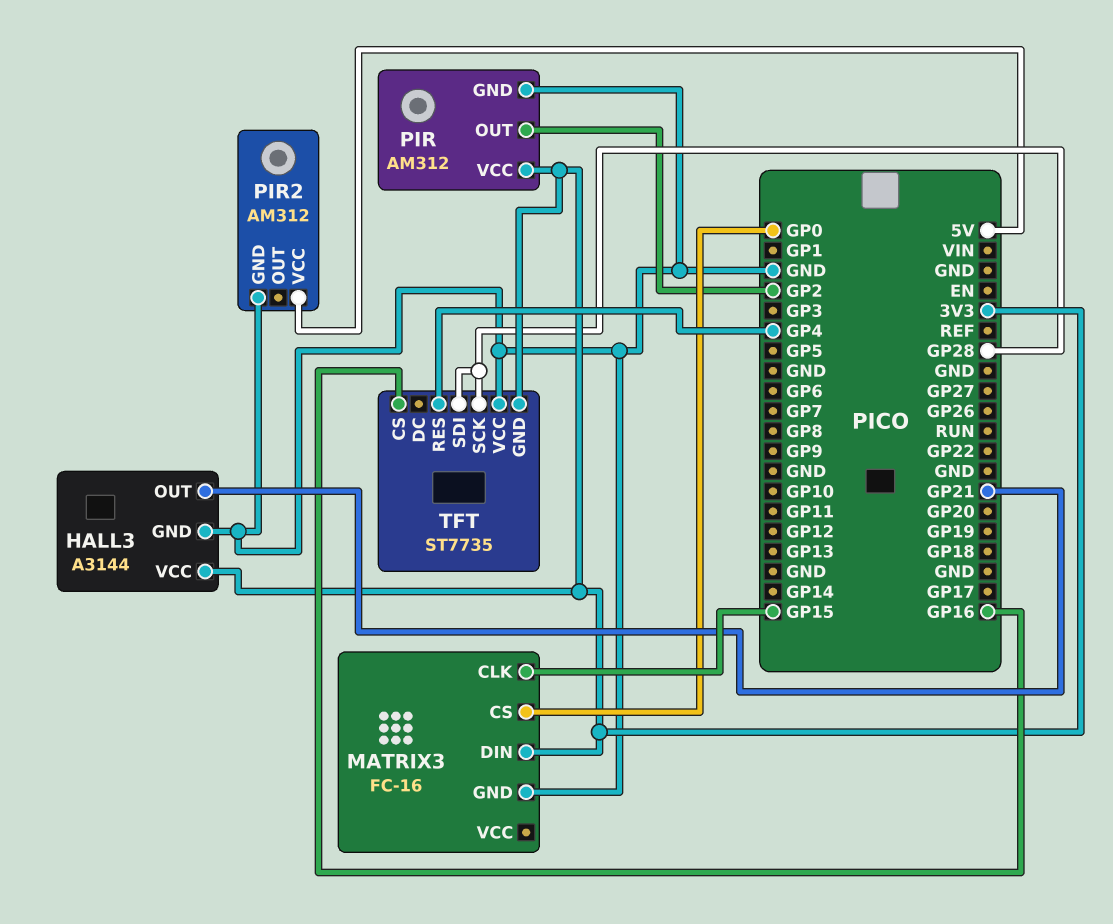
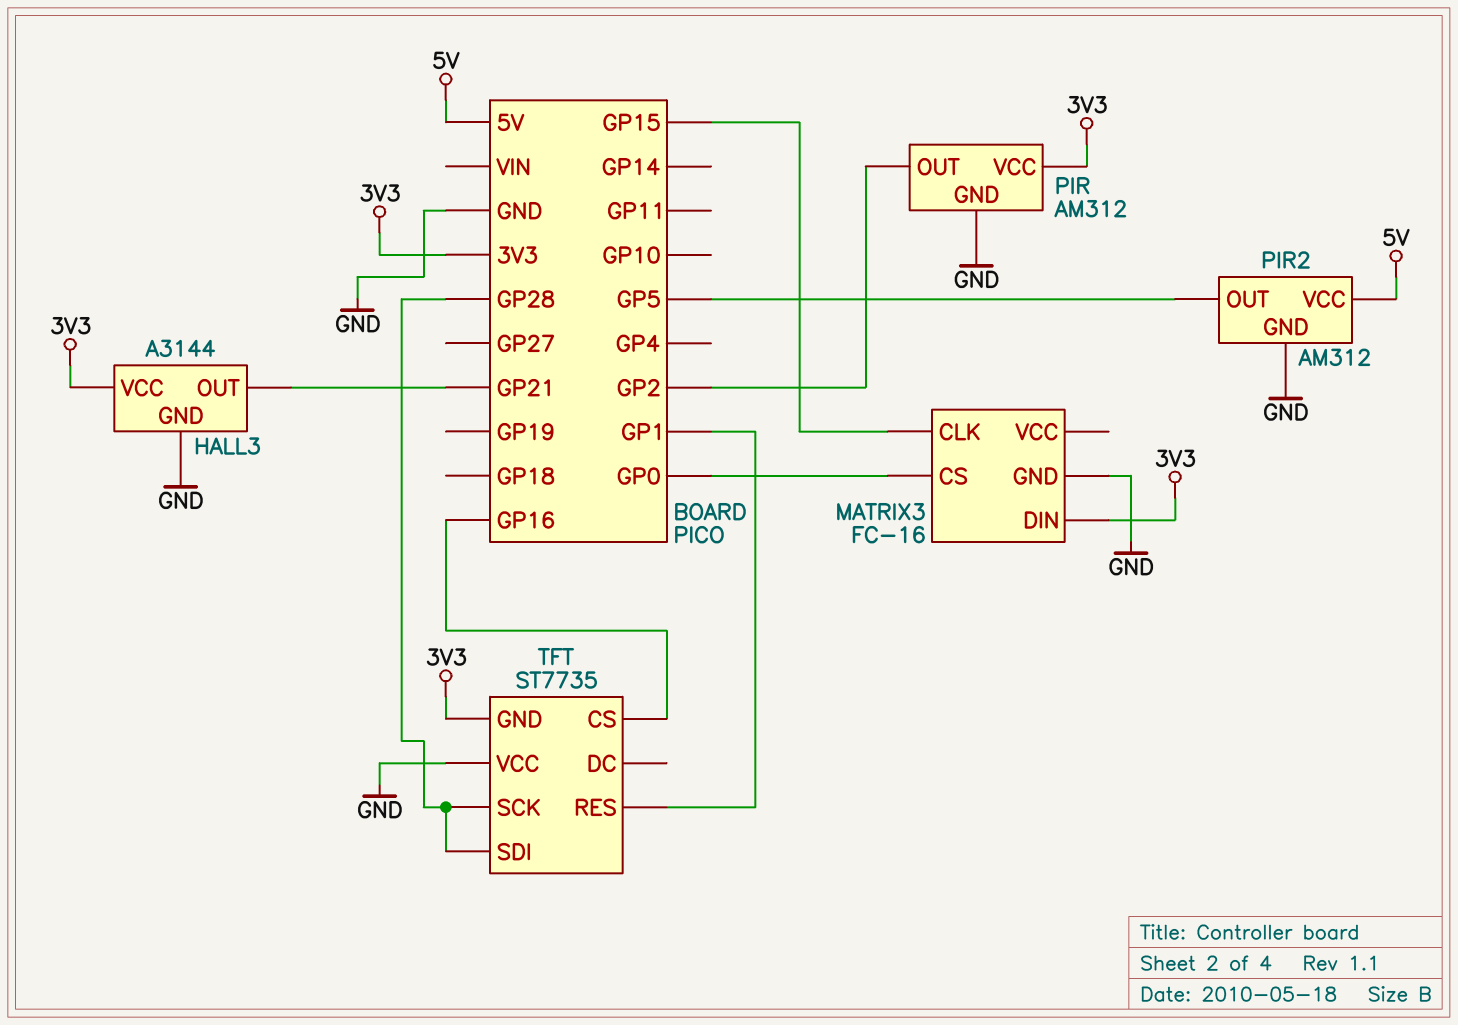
PIR2 pin OUT: none -> GP5
TFT pin RES: GP4 -> GP1

